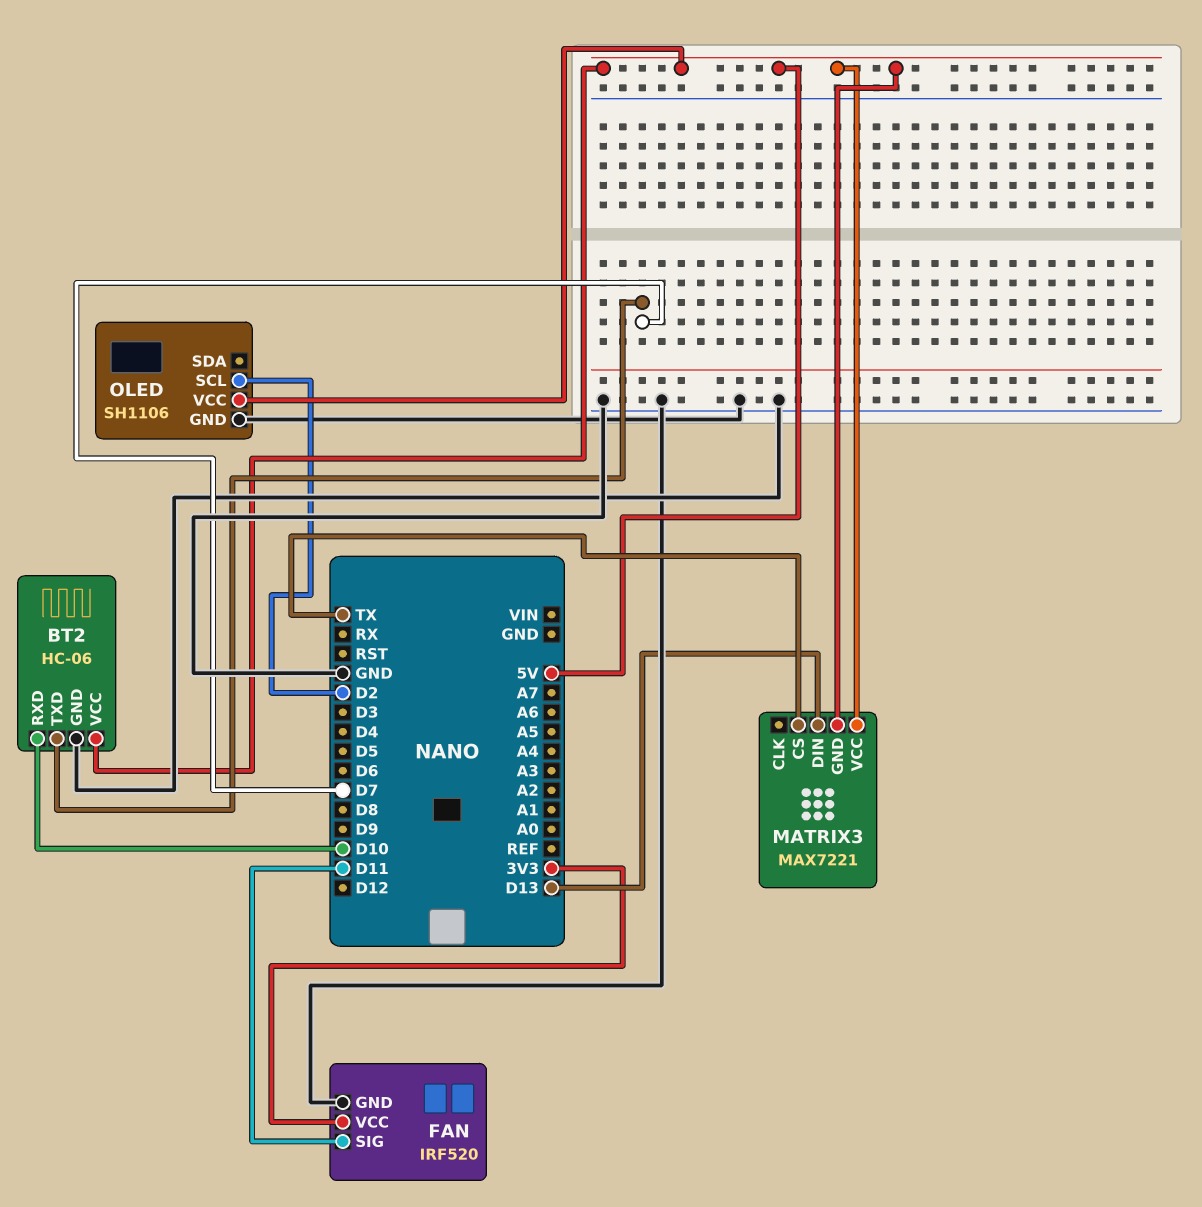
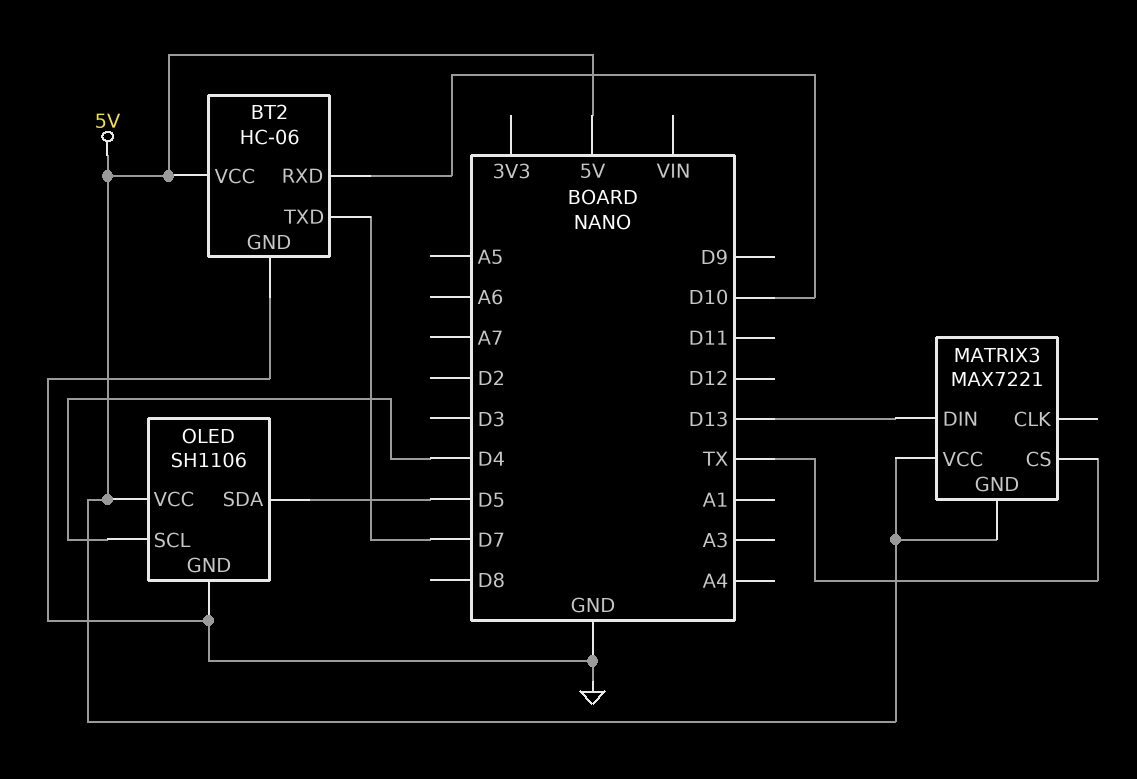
FAN: IRF520 -> none
FAN pin GND: GND -> none
FAN pin SIG: D11 -> none
FAN pin VCC: 3V3 -> none
OLED pin SCL: D2 -> D4
OLED pin SDA: none -> D5

